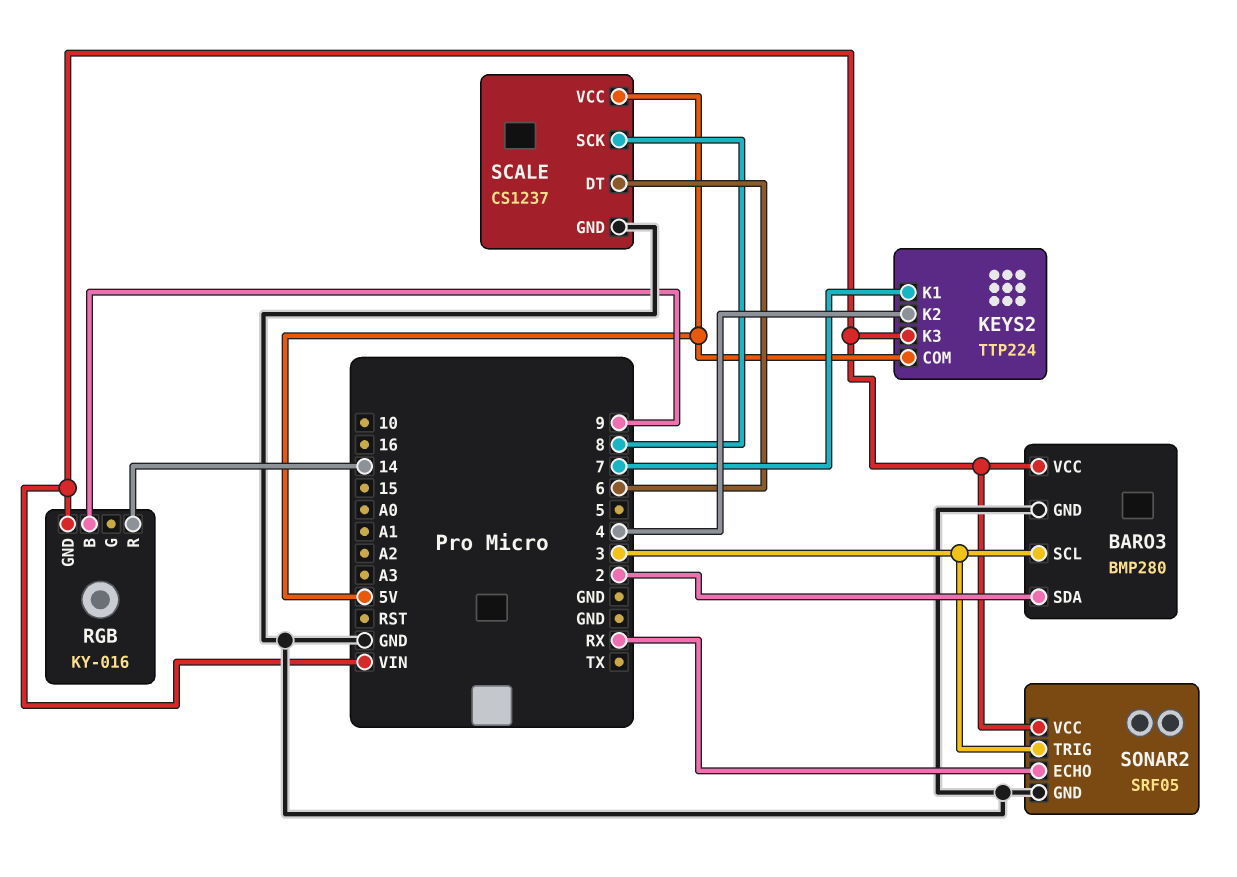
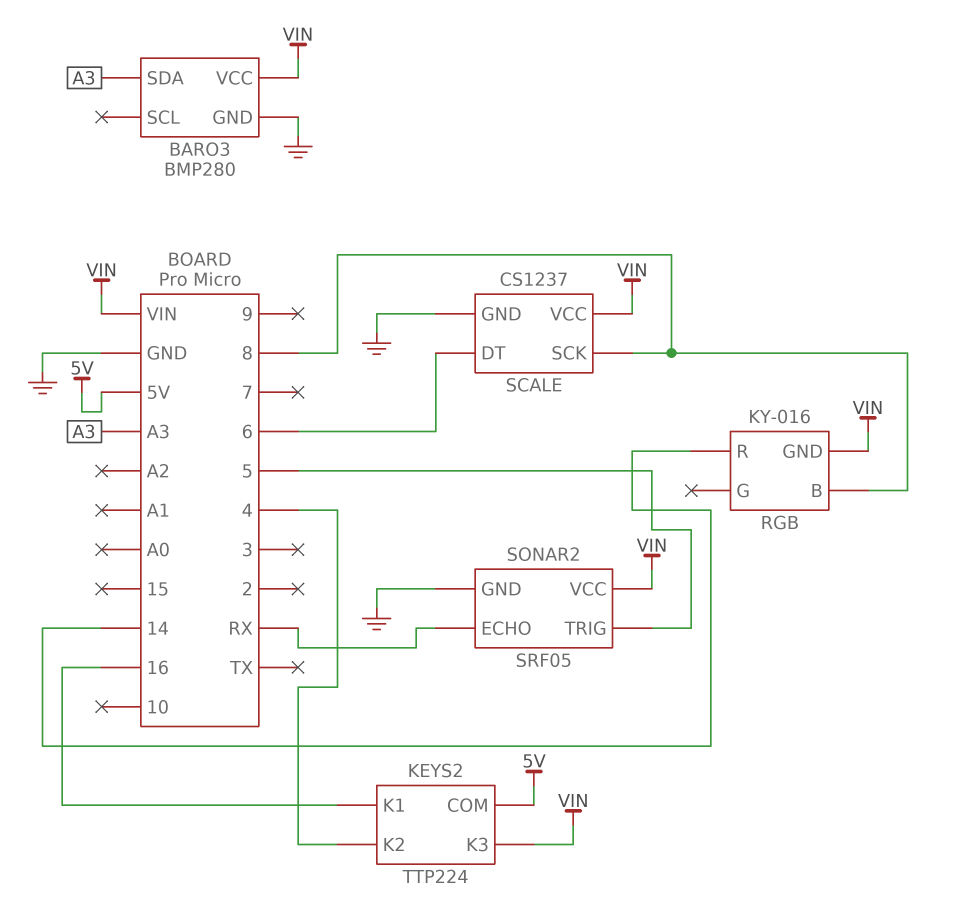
BARO3 pin SCL: 3 -> none
BARO3 pin SDA: 2 -> A3
KEYS2 pin K1: 7 -> 16
RGB pin B: 9 -> 8
SCALE pin VCC: 5V -> VIN
SONAR2 pin TRIG: 3 -> 5

